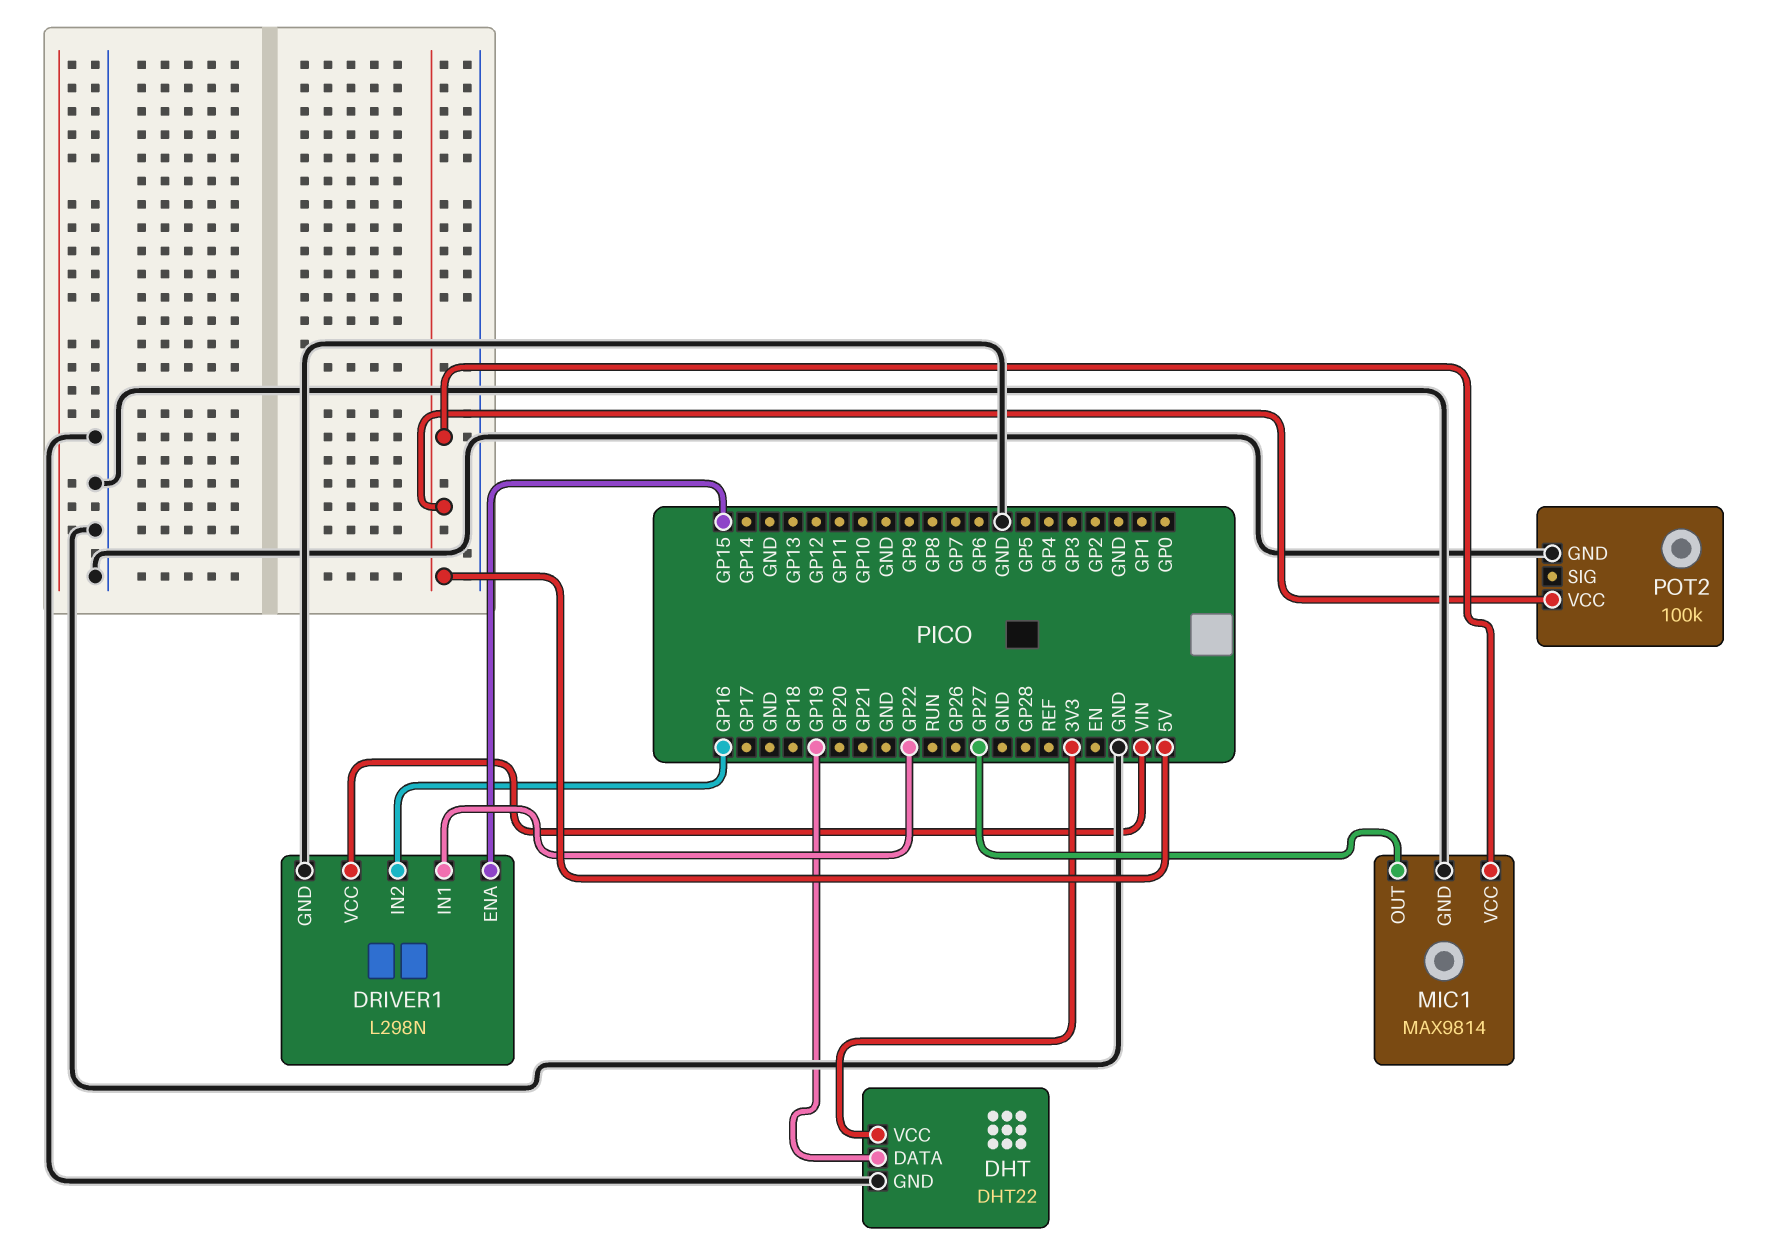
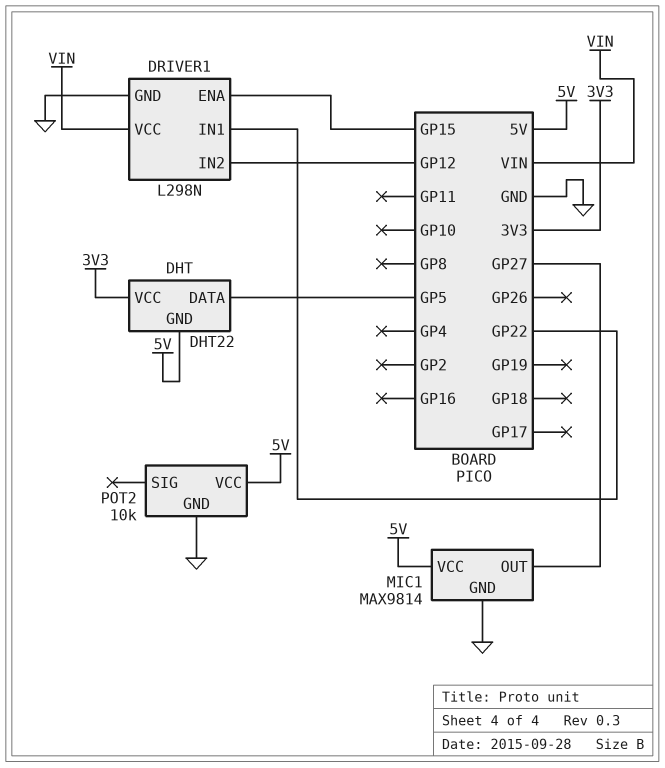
DHT pin DATA: GP19 -> GP5
DHT pin GND: GND -> 5V
DRIVER1 pin IN2: GP16 -> GP12
POT2: 100k -> 10k

